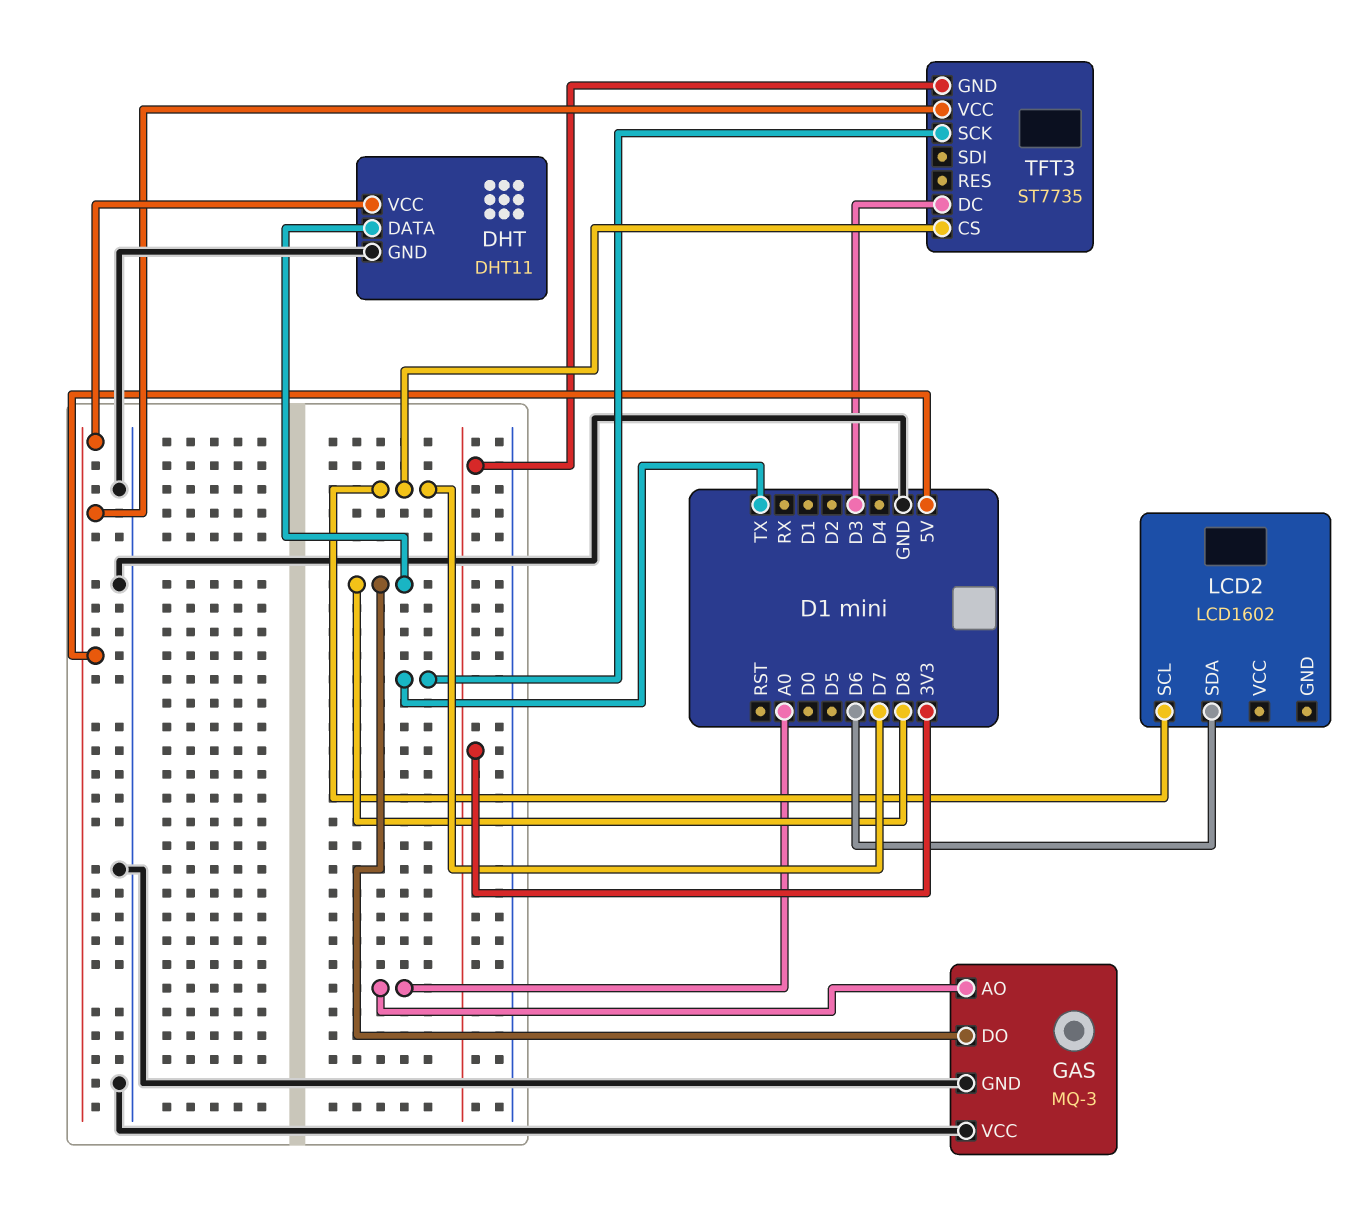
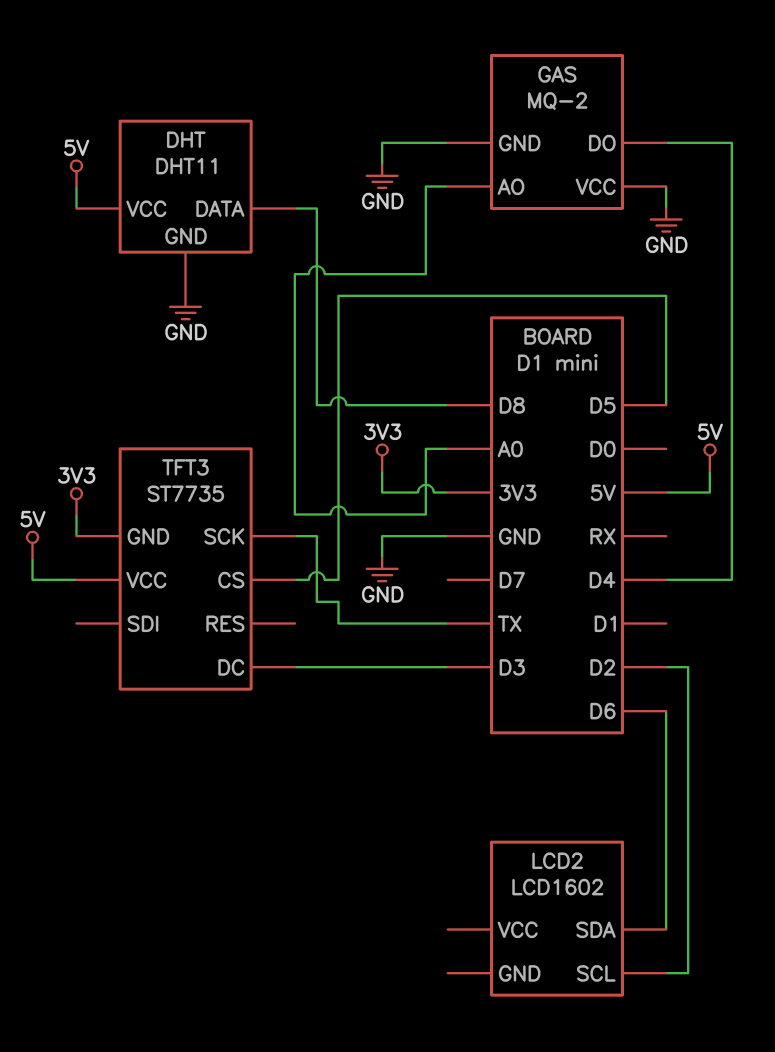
GAS: MQ-3 -> MQ-2
GAS pin DO: D8 -> D4
LCD2 pin SCL: D7 -> D2
TFT3 pin CS: D7 -> D5

